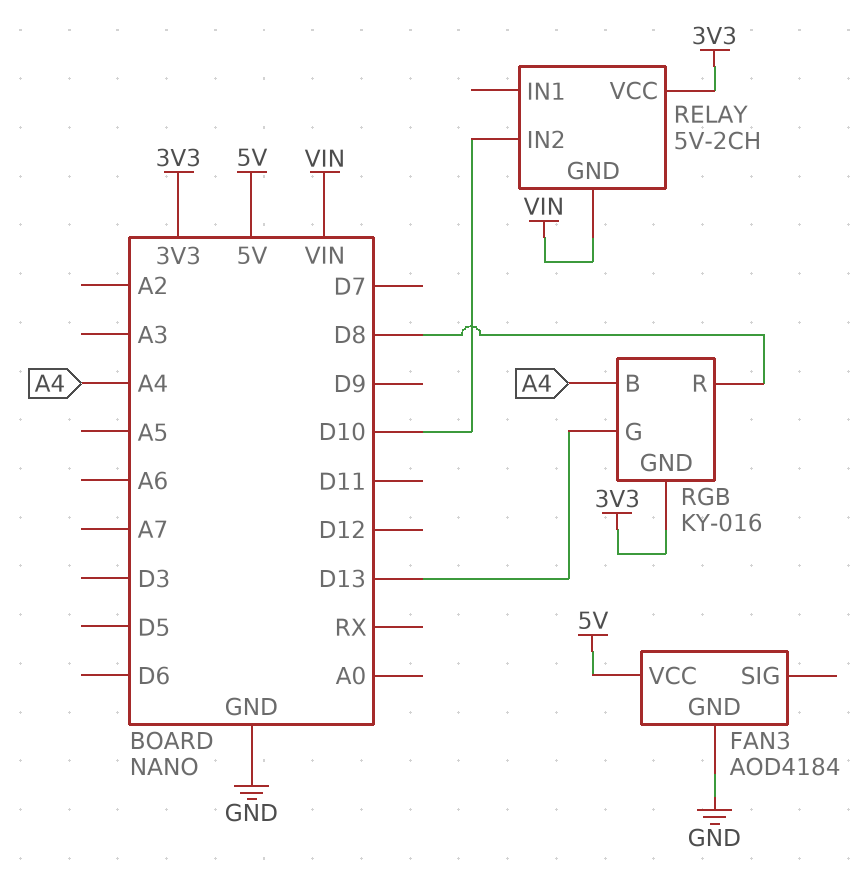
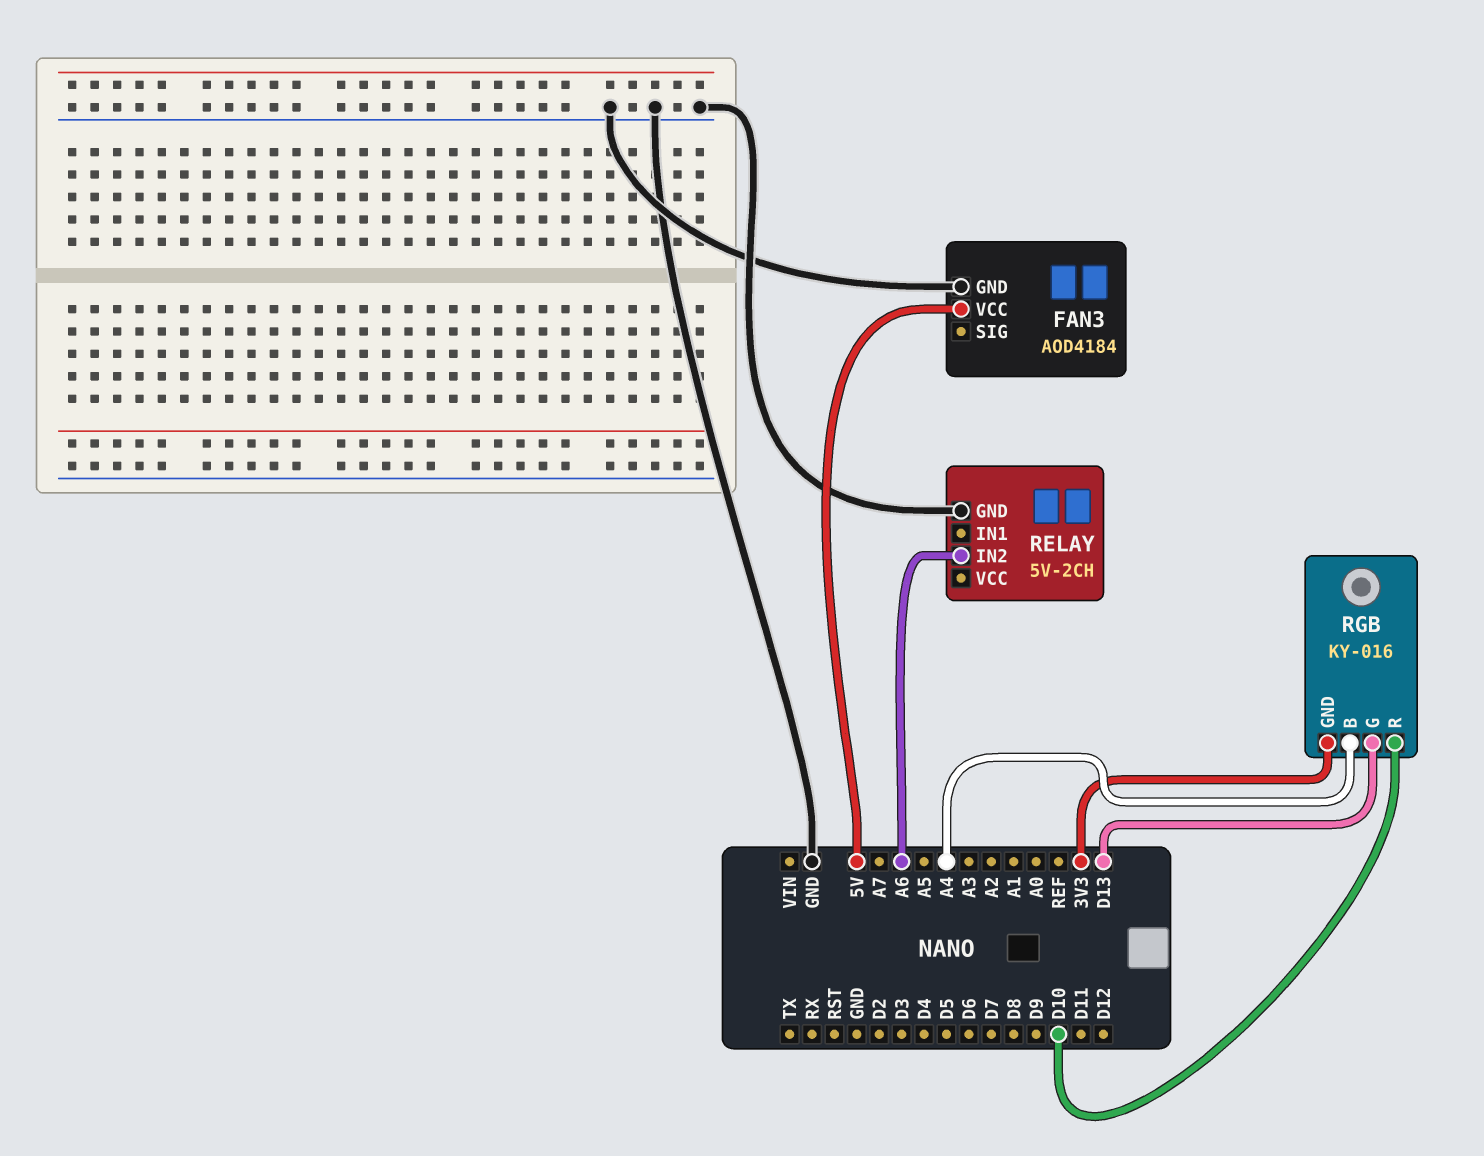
RELAY pin GND: VIN -> GND
RELAY pin IN2: D10 -> A6
RELAY pin VCC: 3V3 -> none
RGB pin R: D8 -> D10

